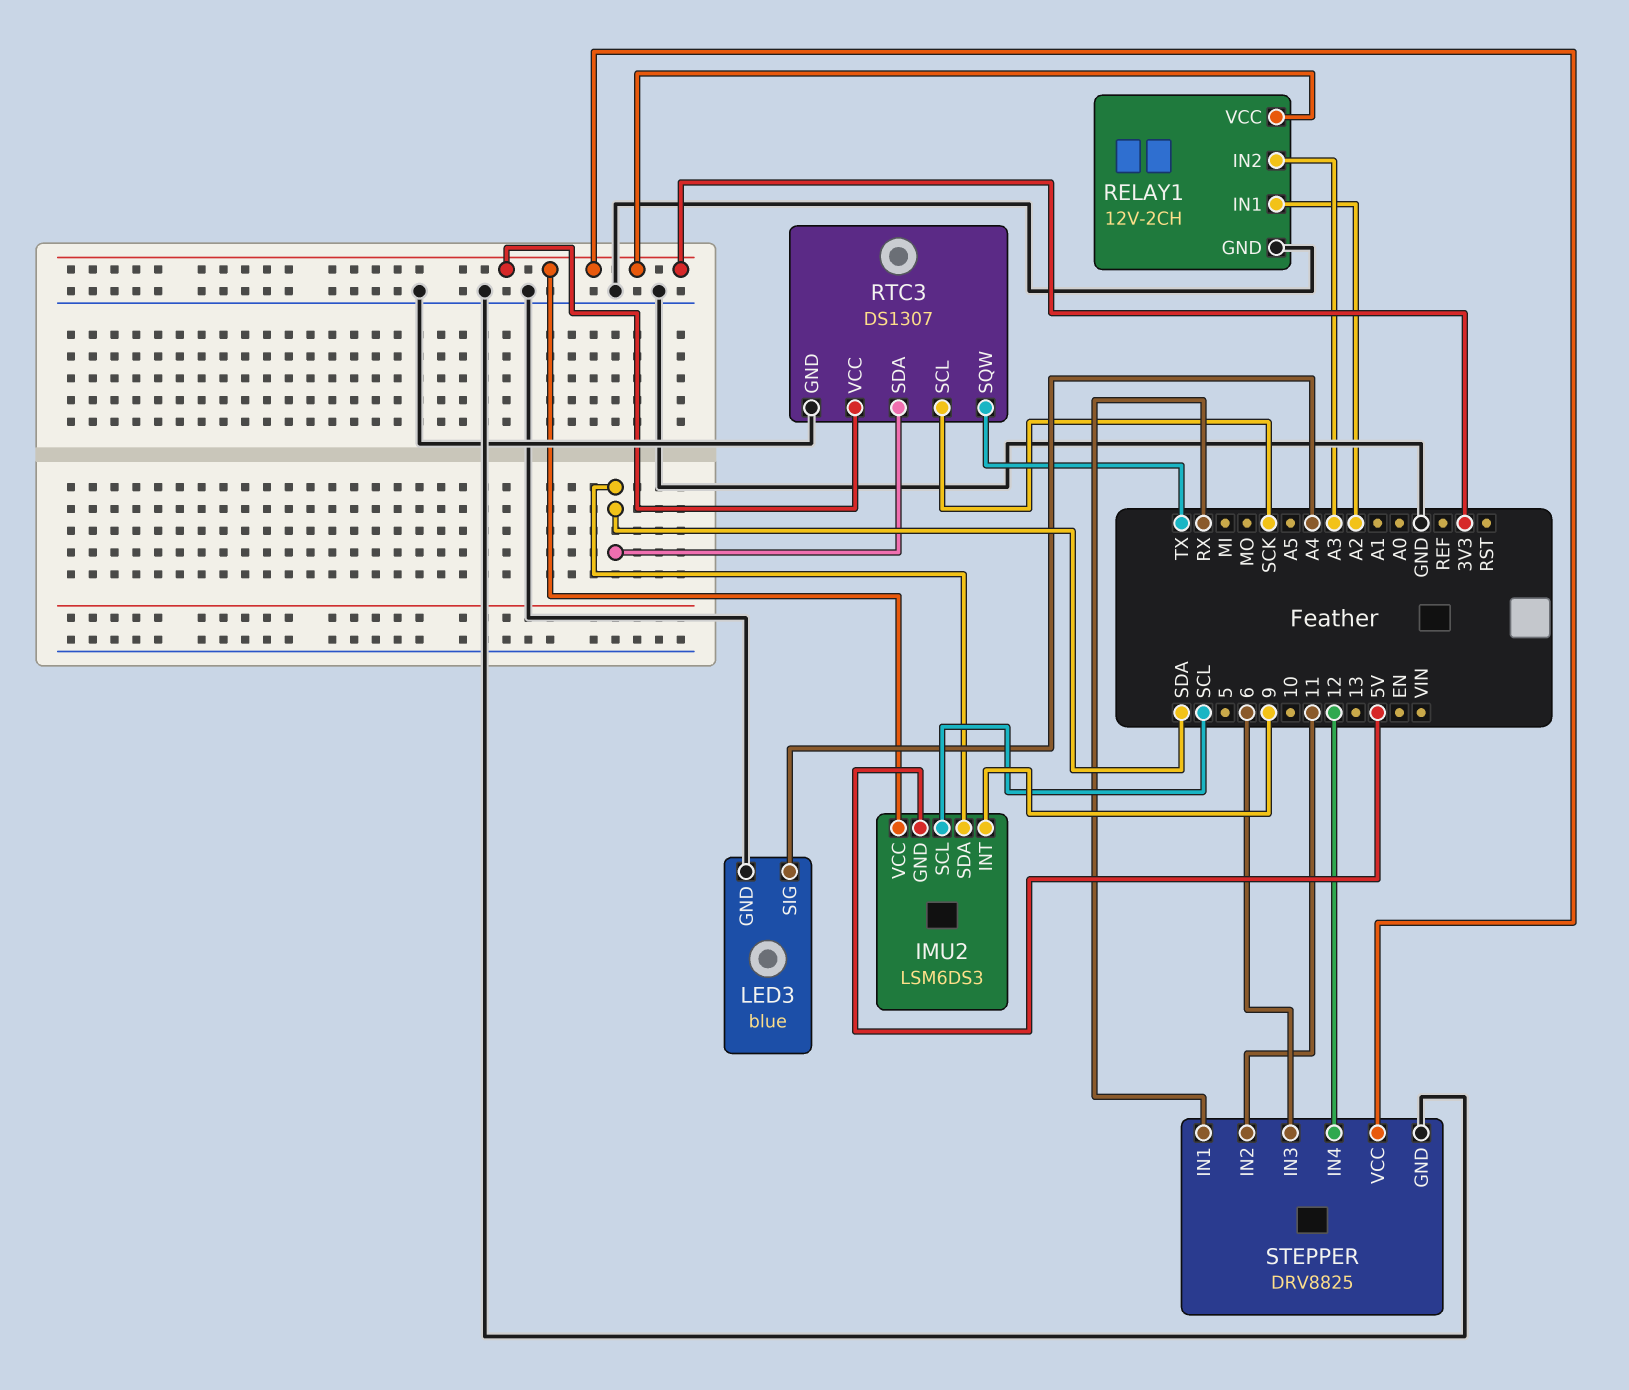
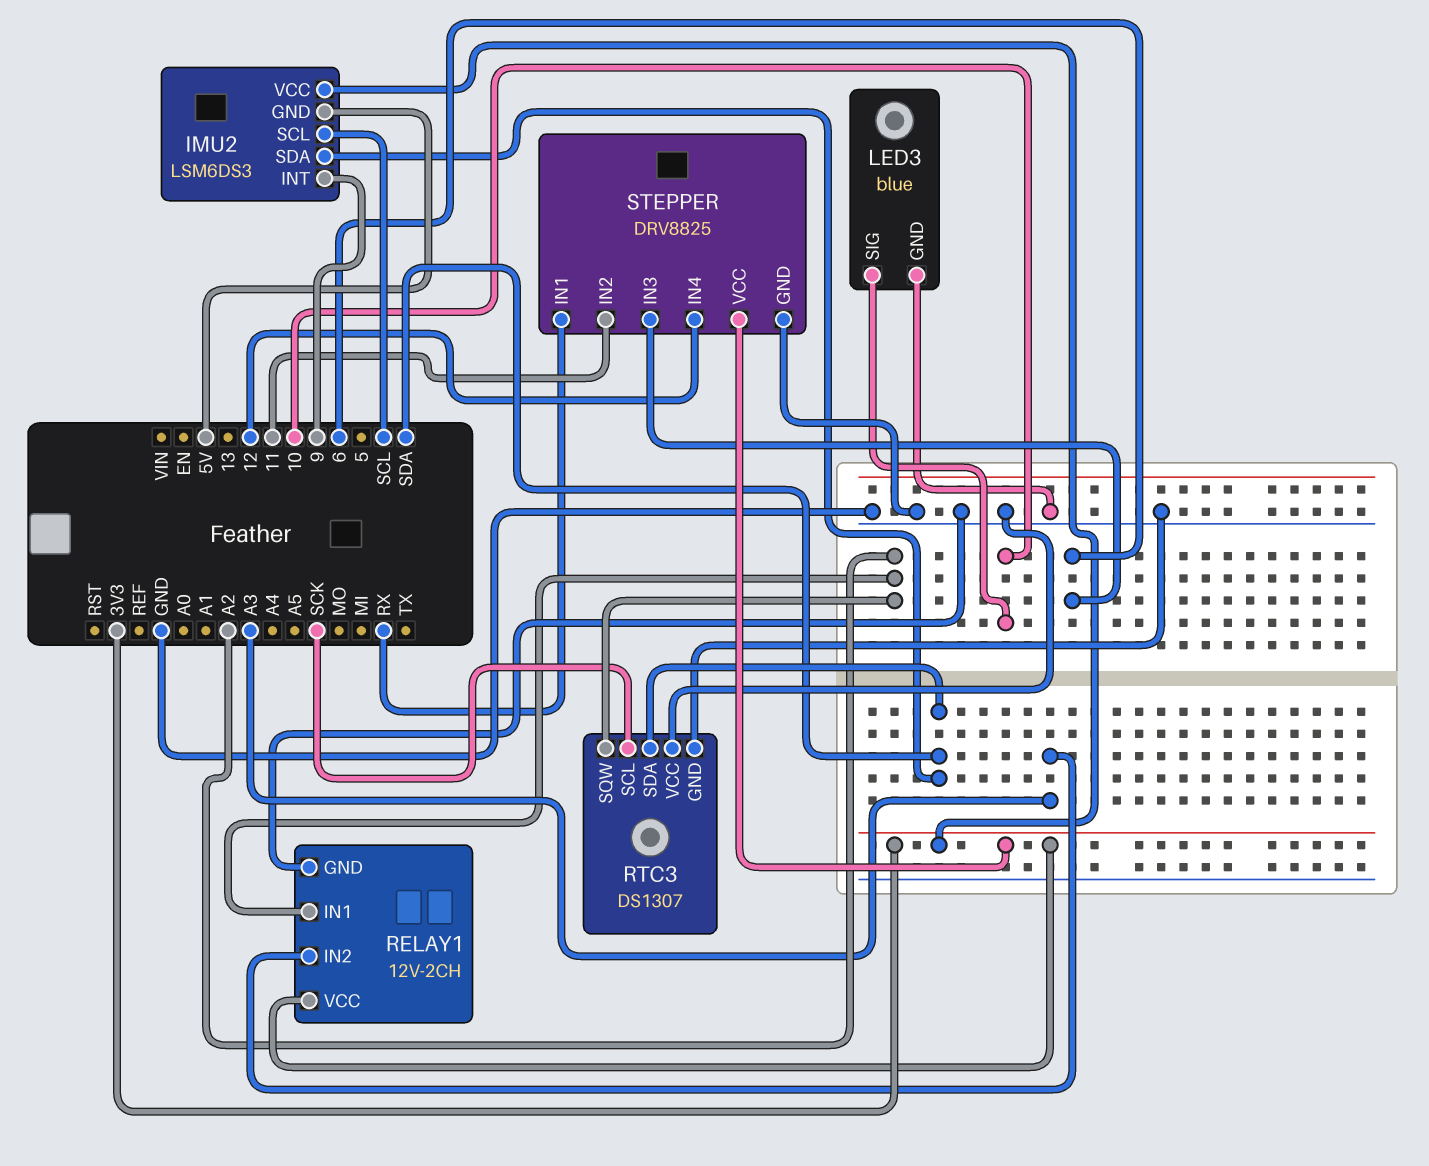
LED3 pin SIG: A4 -> 10
RTC3 pin SQW: TX -> A2
RTC3 pin VCC: 3V3 -> GND

